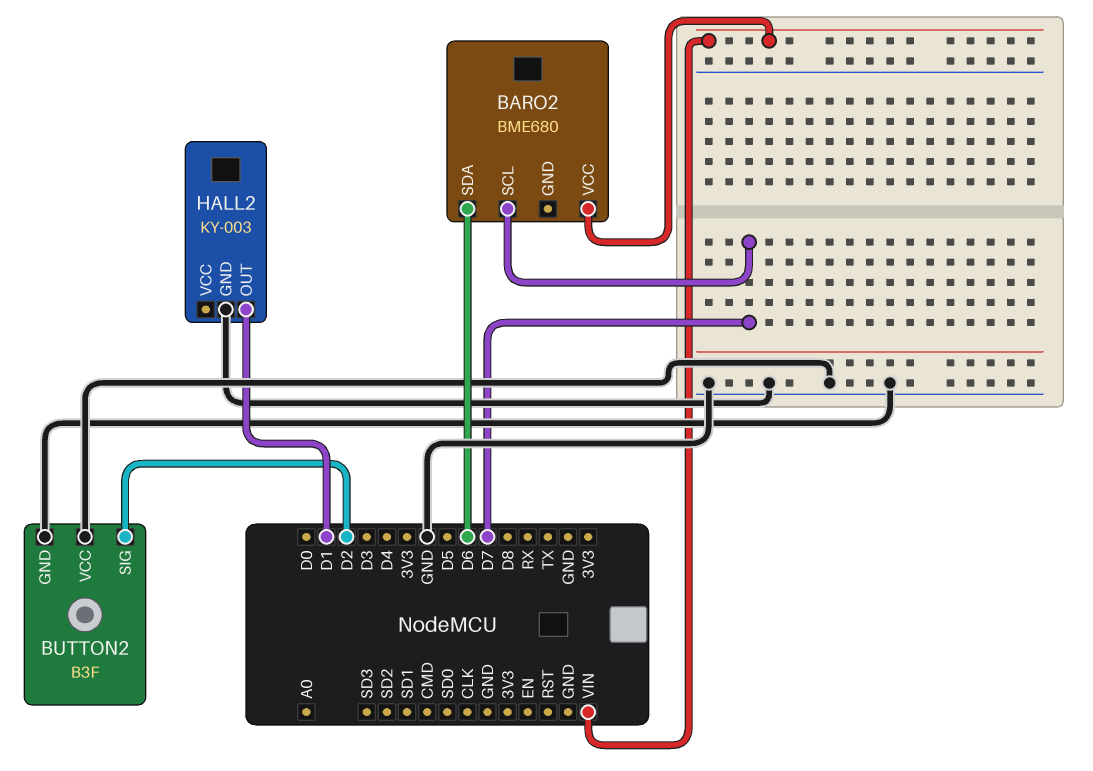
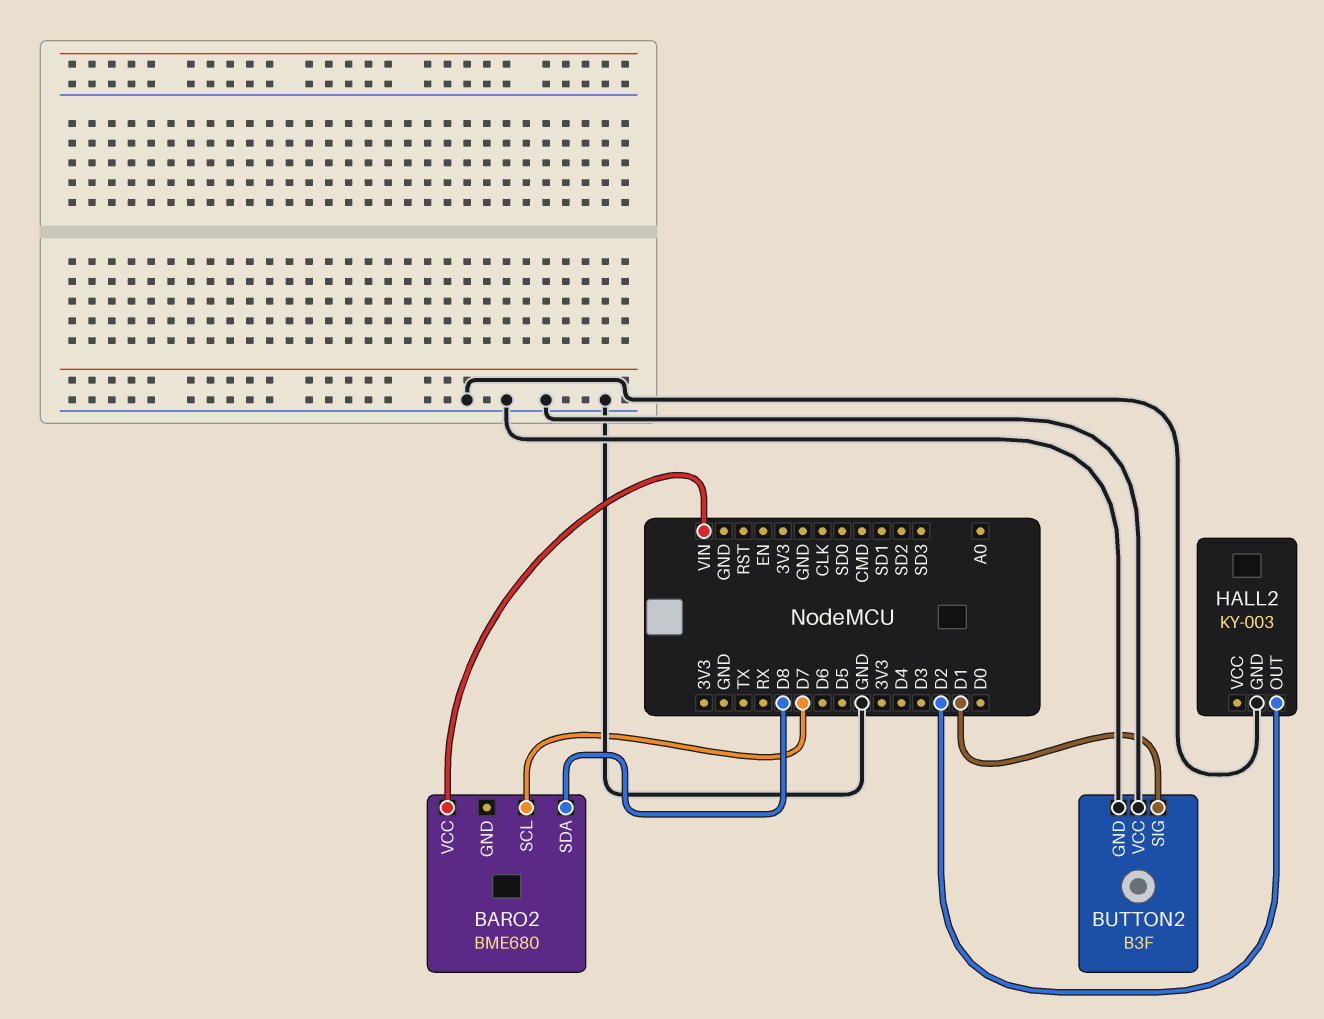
BARO2 pin SDA: D6 -> D8
BUTTON2 pin SIG: D2 -> D1
HALL2 pin OUT: D1 -> D2

